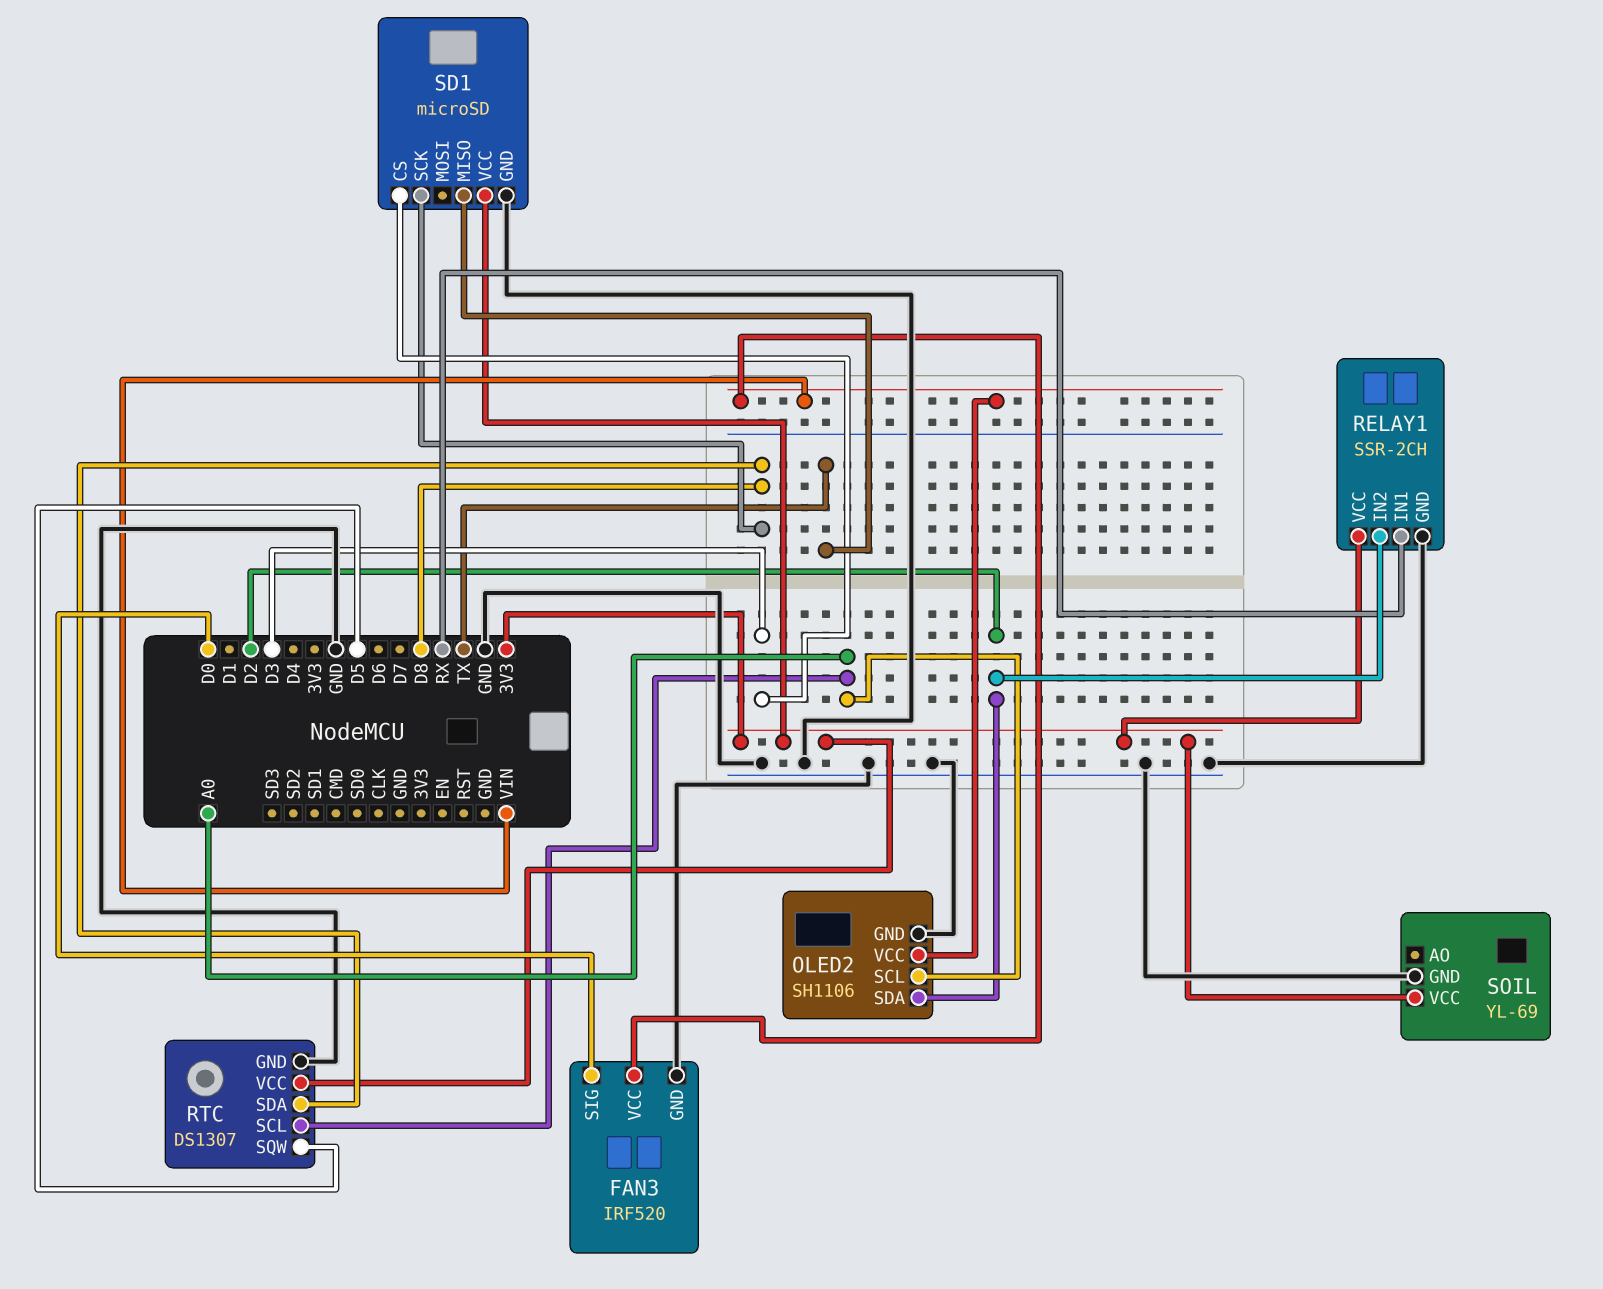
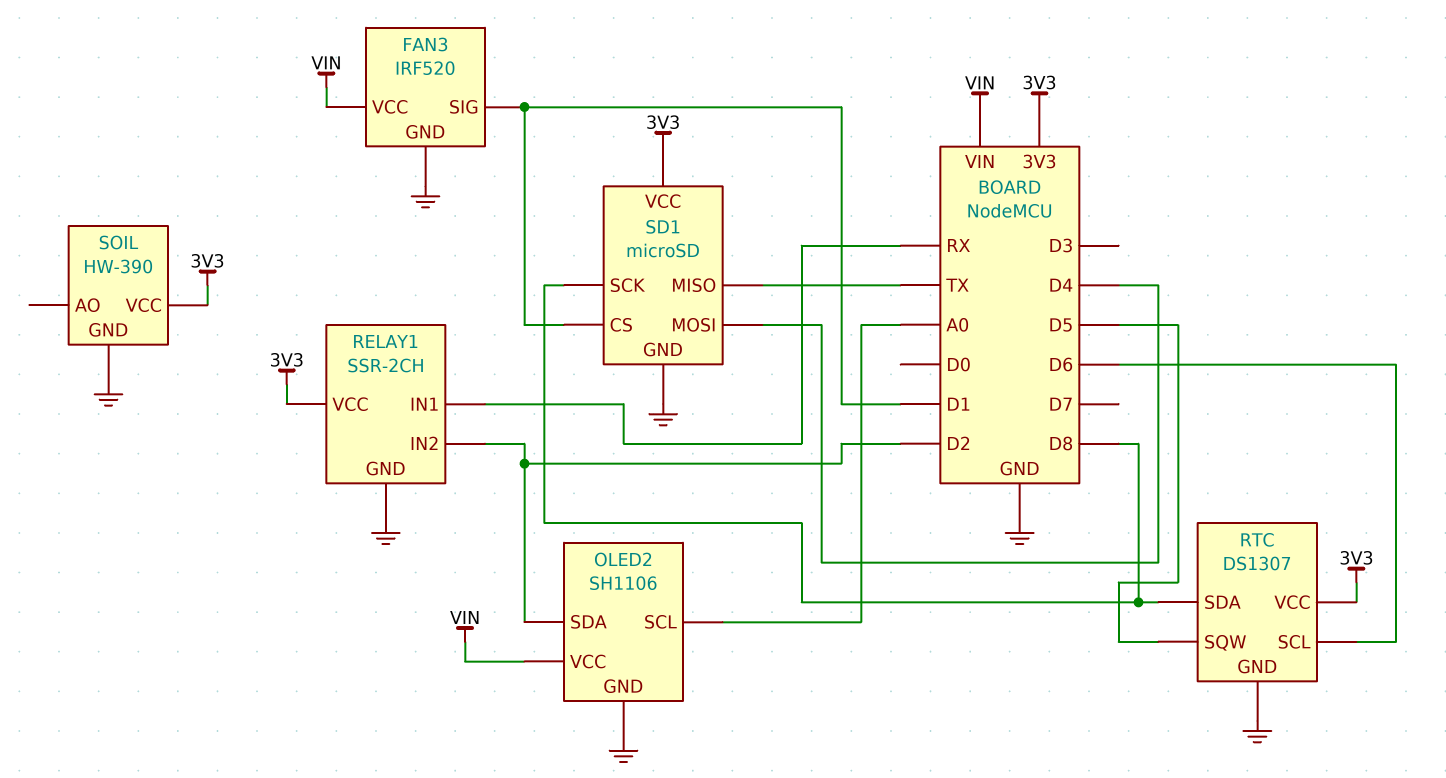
FAN3 pin SIG: D0 -> D1
RTC pin SCL: A0 -> D6
SD1 pin CS: D3 -> D1
SD1 pin MOSI: none -> D4
SOIL: YL-69 -> HW-390

